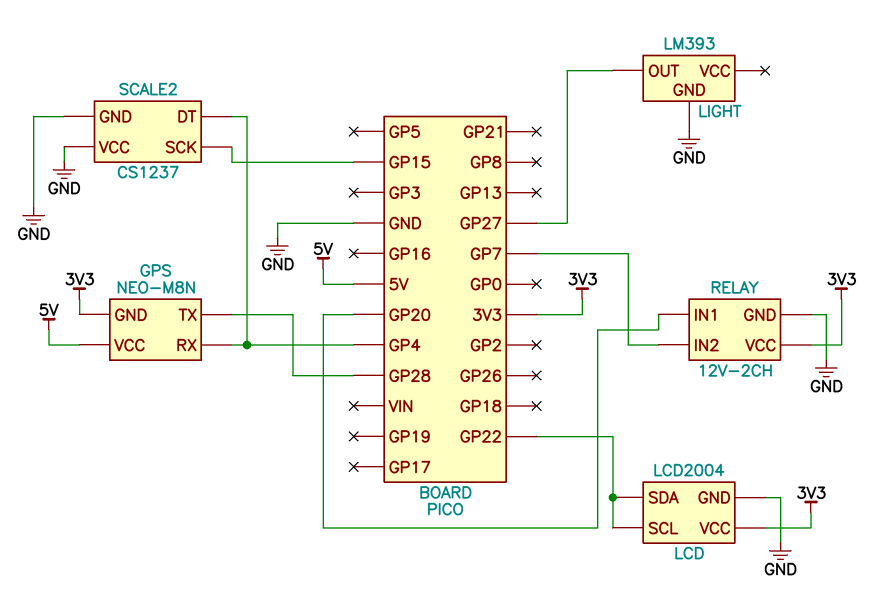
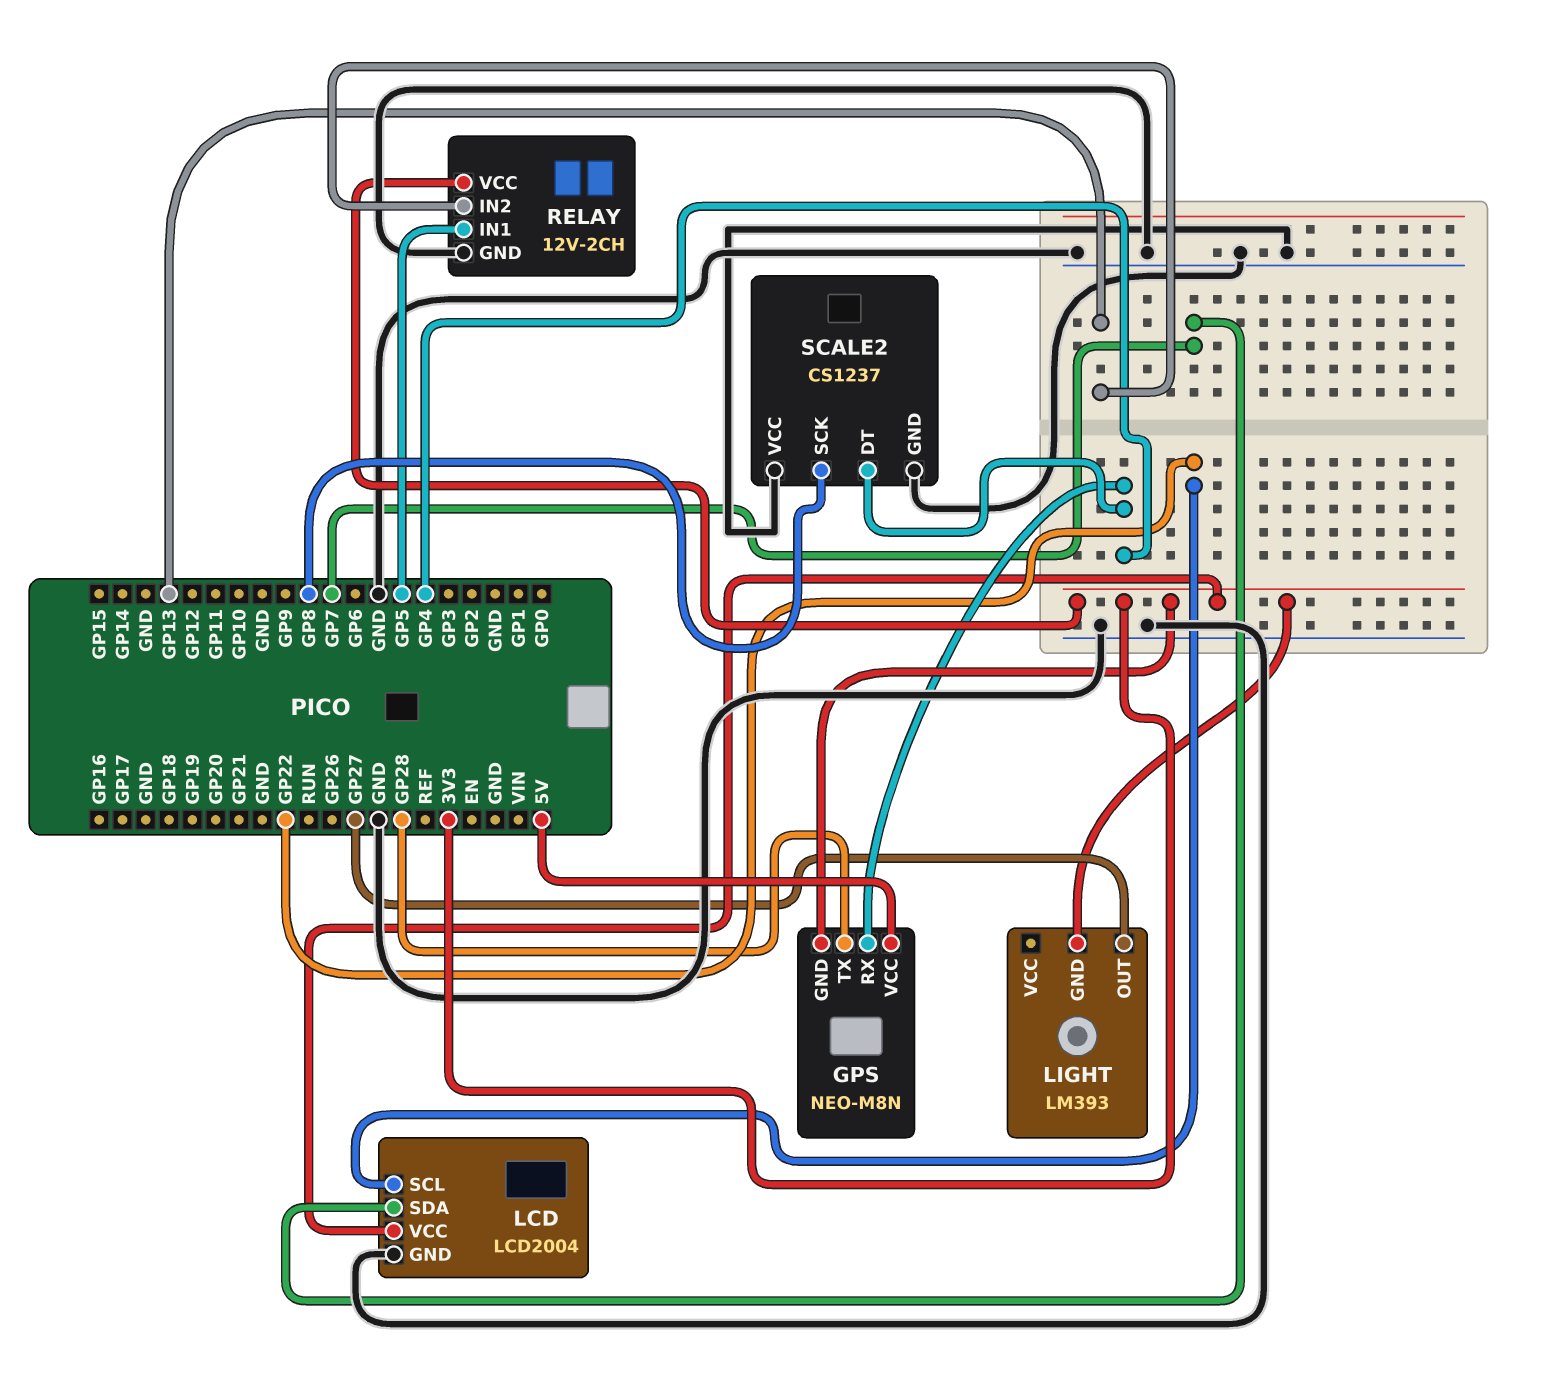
LCD pin SDA: GP22 -> GP7
LIGHT pin GND: GND -> 3V3
RELAY pin IN1: GP20 -> GP5
RELAY pin IN2: GP7 -> GP13
SCALE2 pin SCK: GP15 -> GP8

